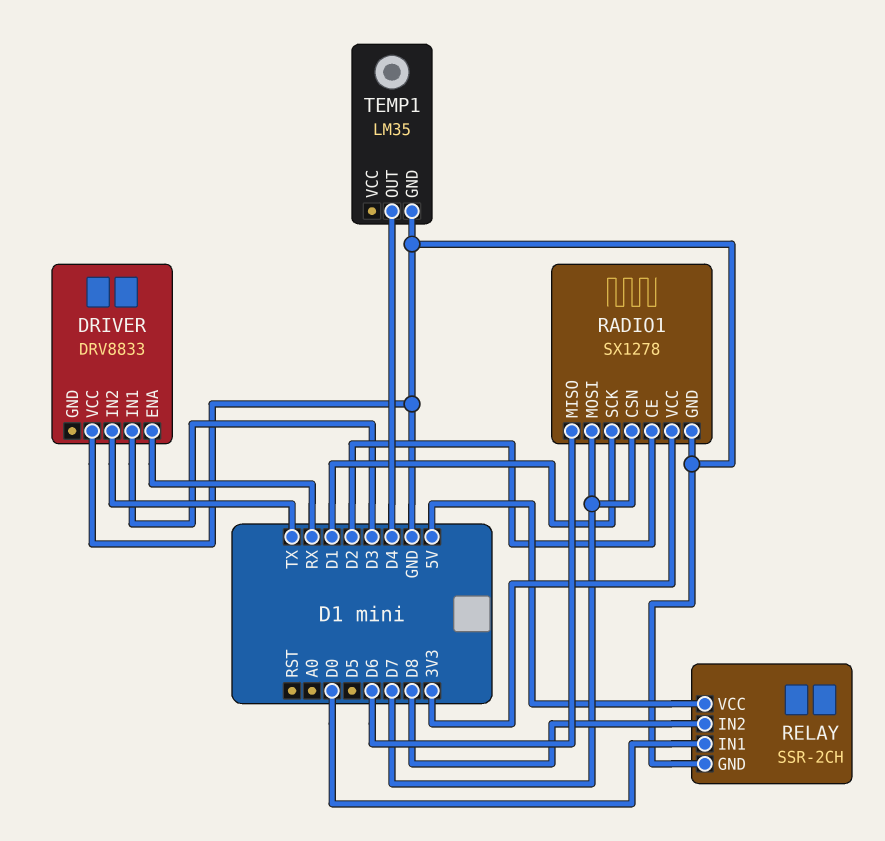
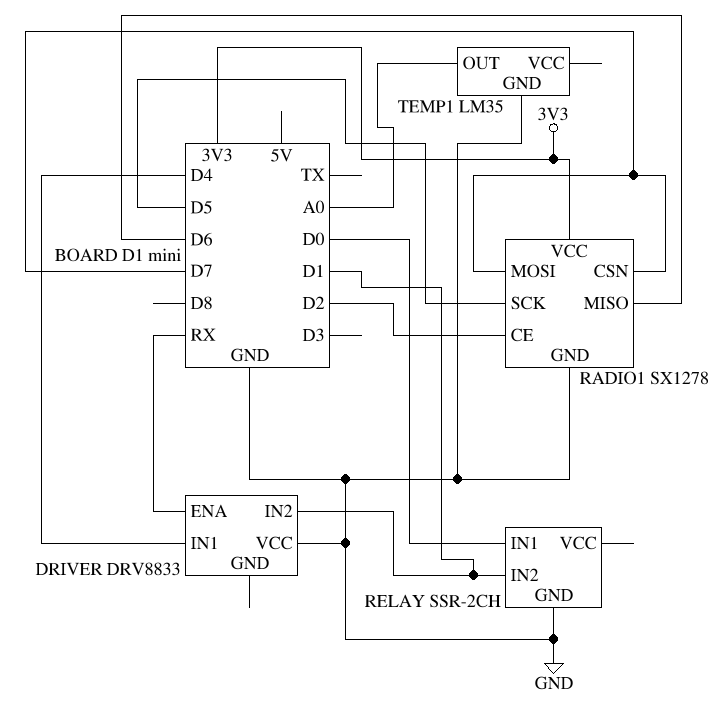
DRIVER pin IN1: D3 -> D4
DRIVER pin IN2: TX -> D1
RADIO1 pin SCK: D1 -> D5
RELAY pin IN2: D8 -> D1
RELAY pin VCC: 5V -> none
TEMP1 pin OUT: D4 -> A0

